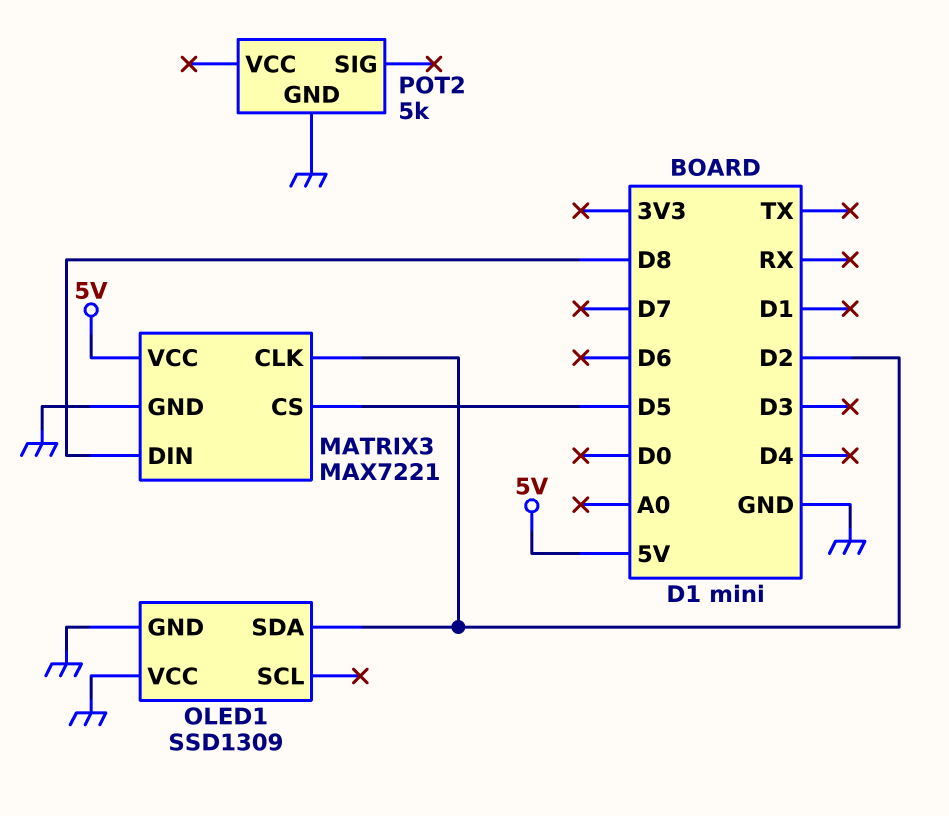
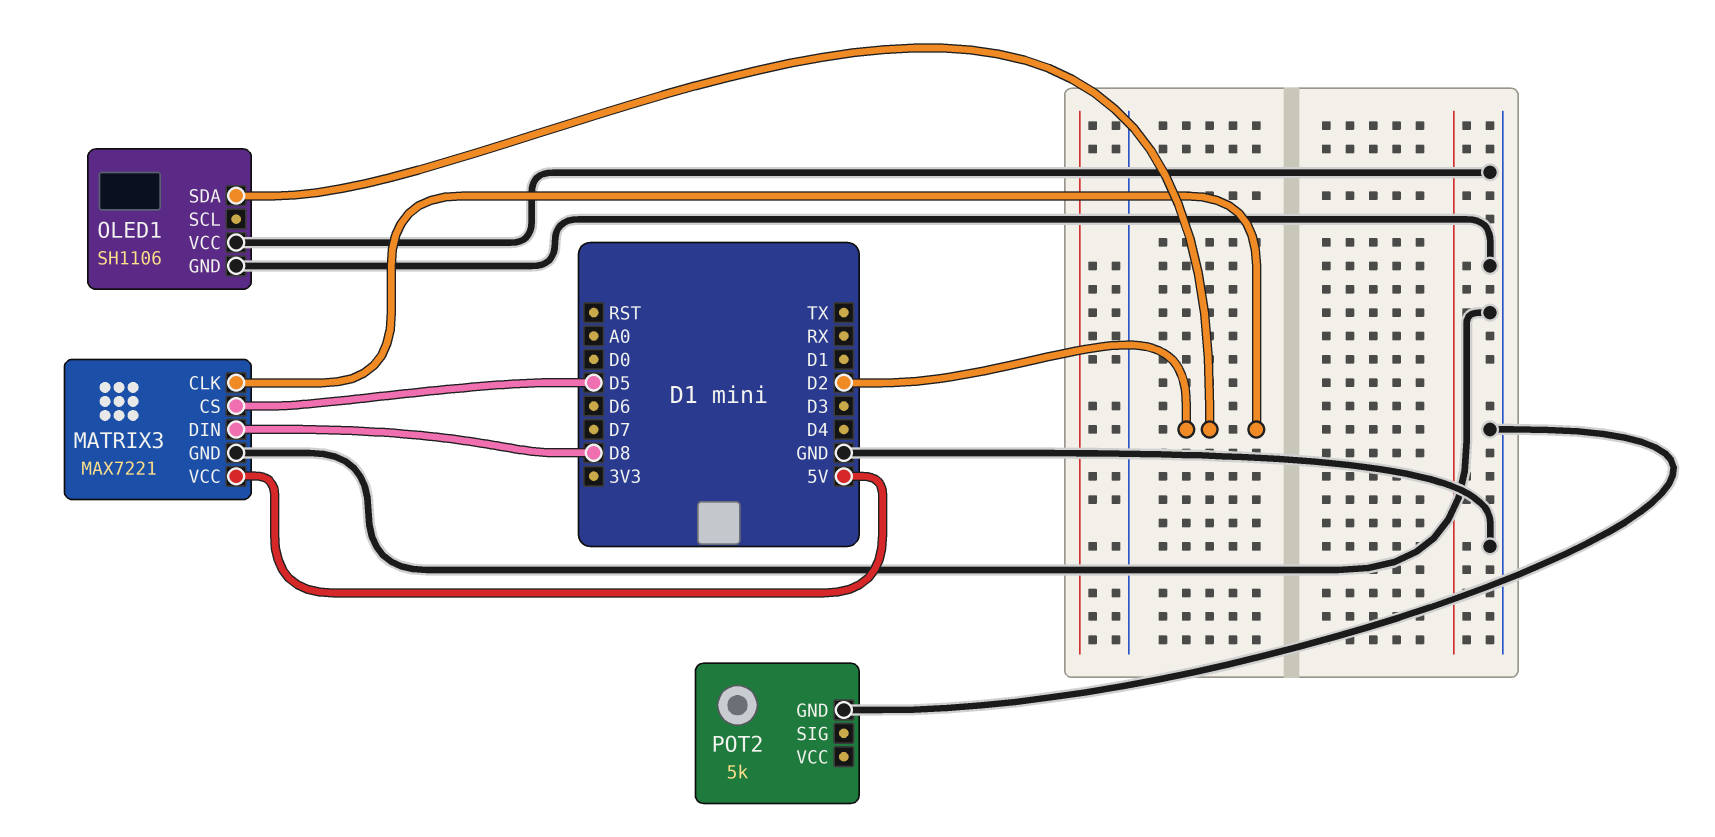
OLED1: SSD1309 -> SH1106

